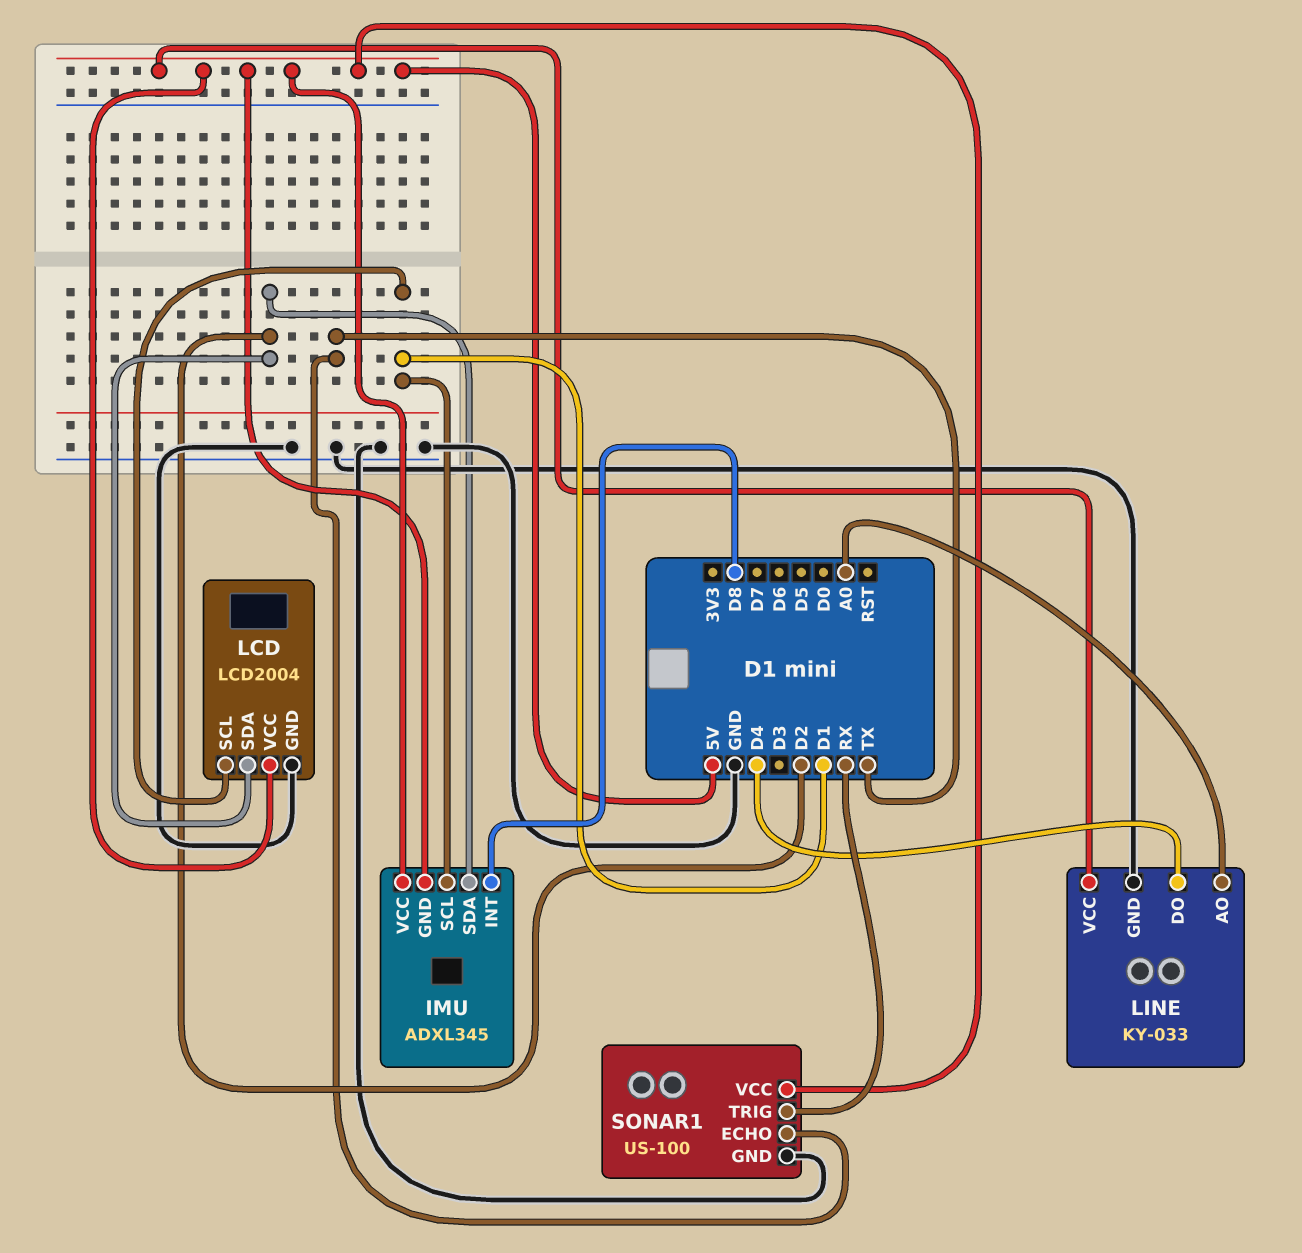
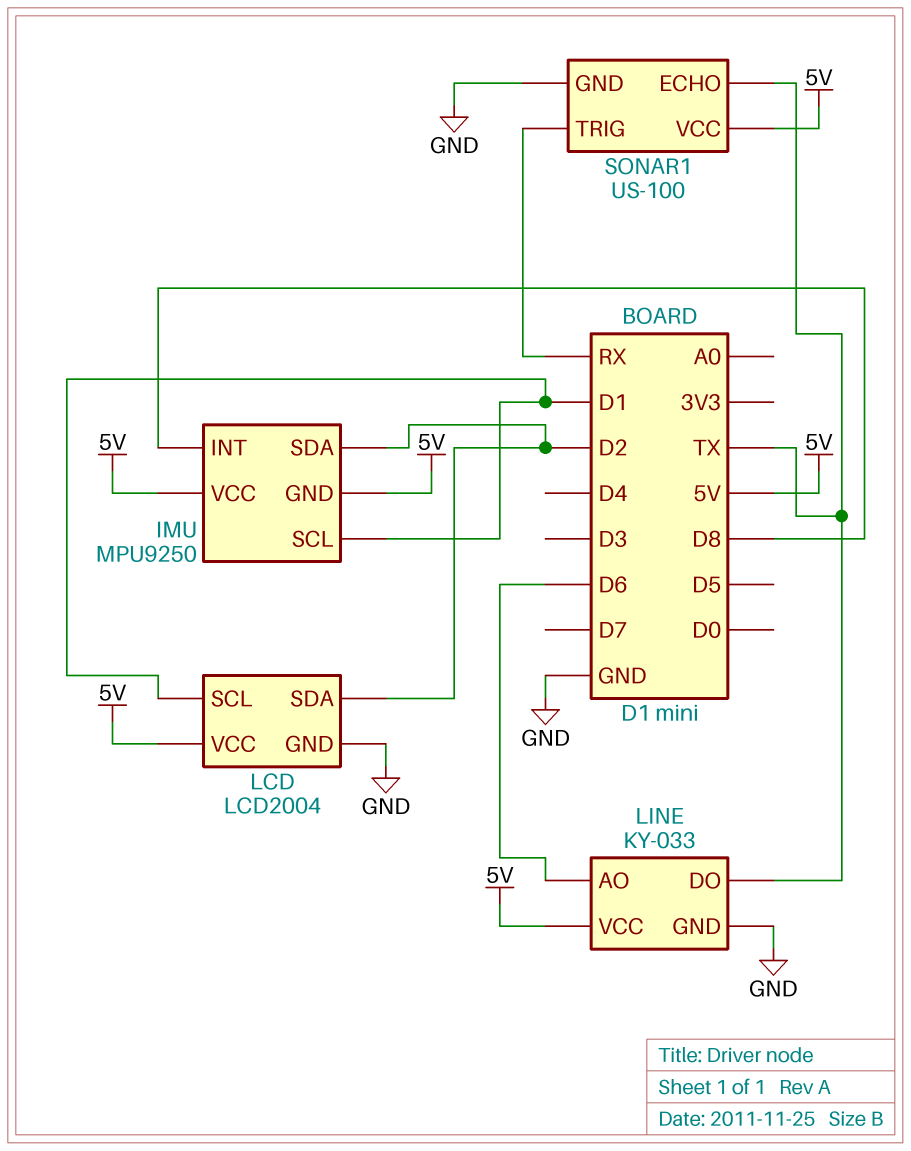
IMU: ADXL345 -> MPU9250
LINE pin AO: A0 -> D6
LINE pin DO: D4 -> TX

